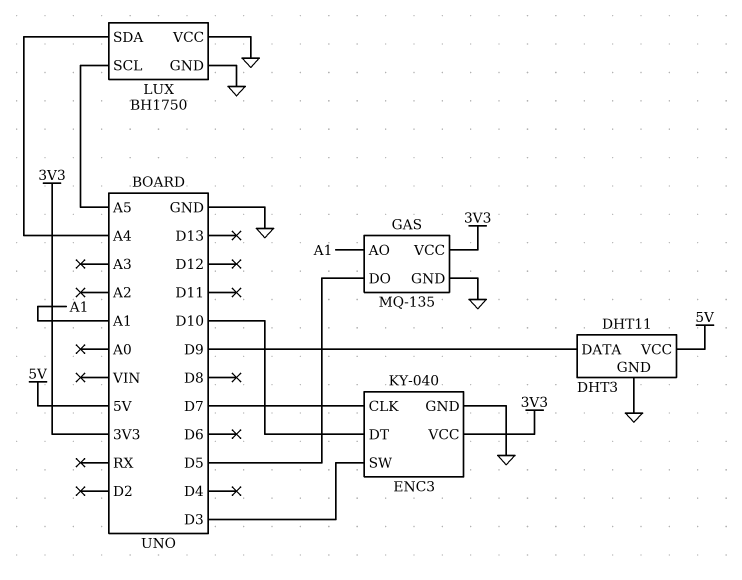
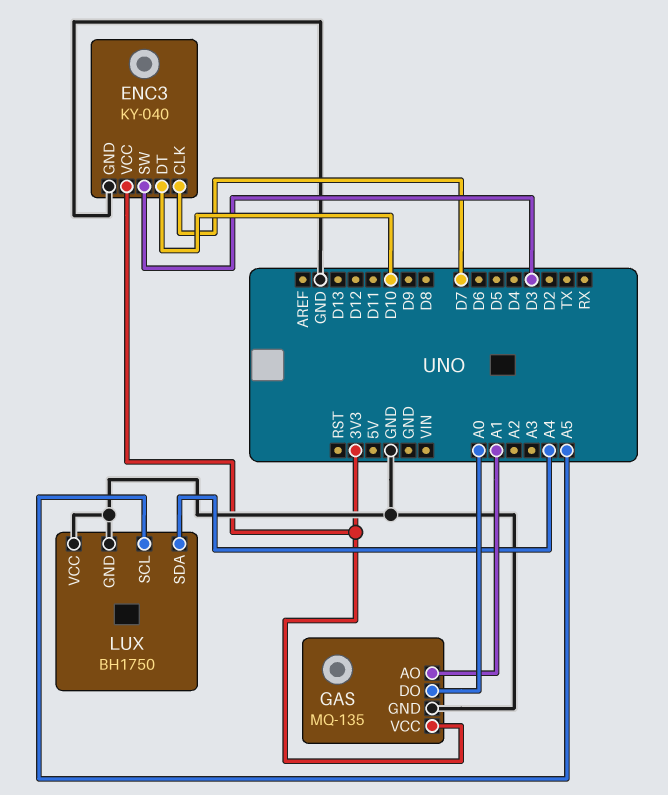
DHT3: DHT11 -> none
DHT3 pin DATA: D9 -> none
DHT3 pin GND: GND -> none
DHT3 pin VCC: 5V -> none
GAS pin DO: D5 -> A0

